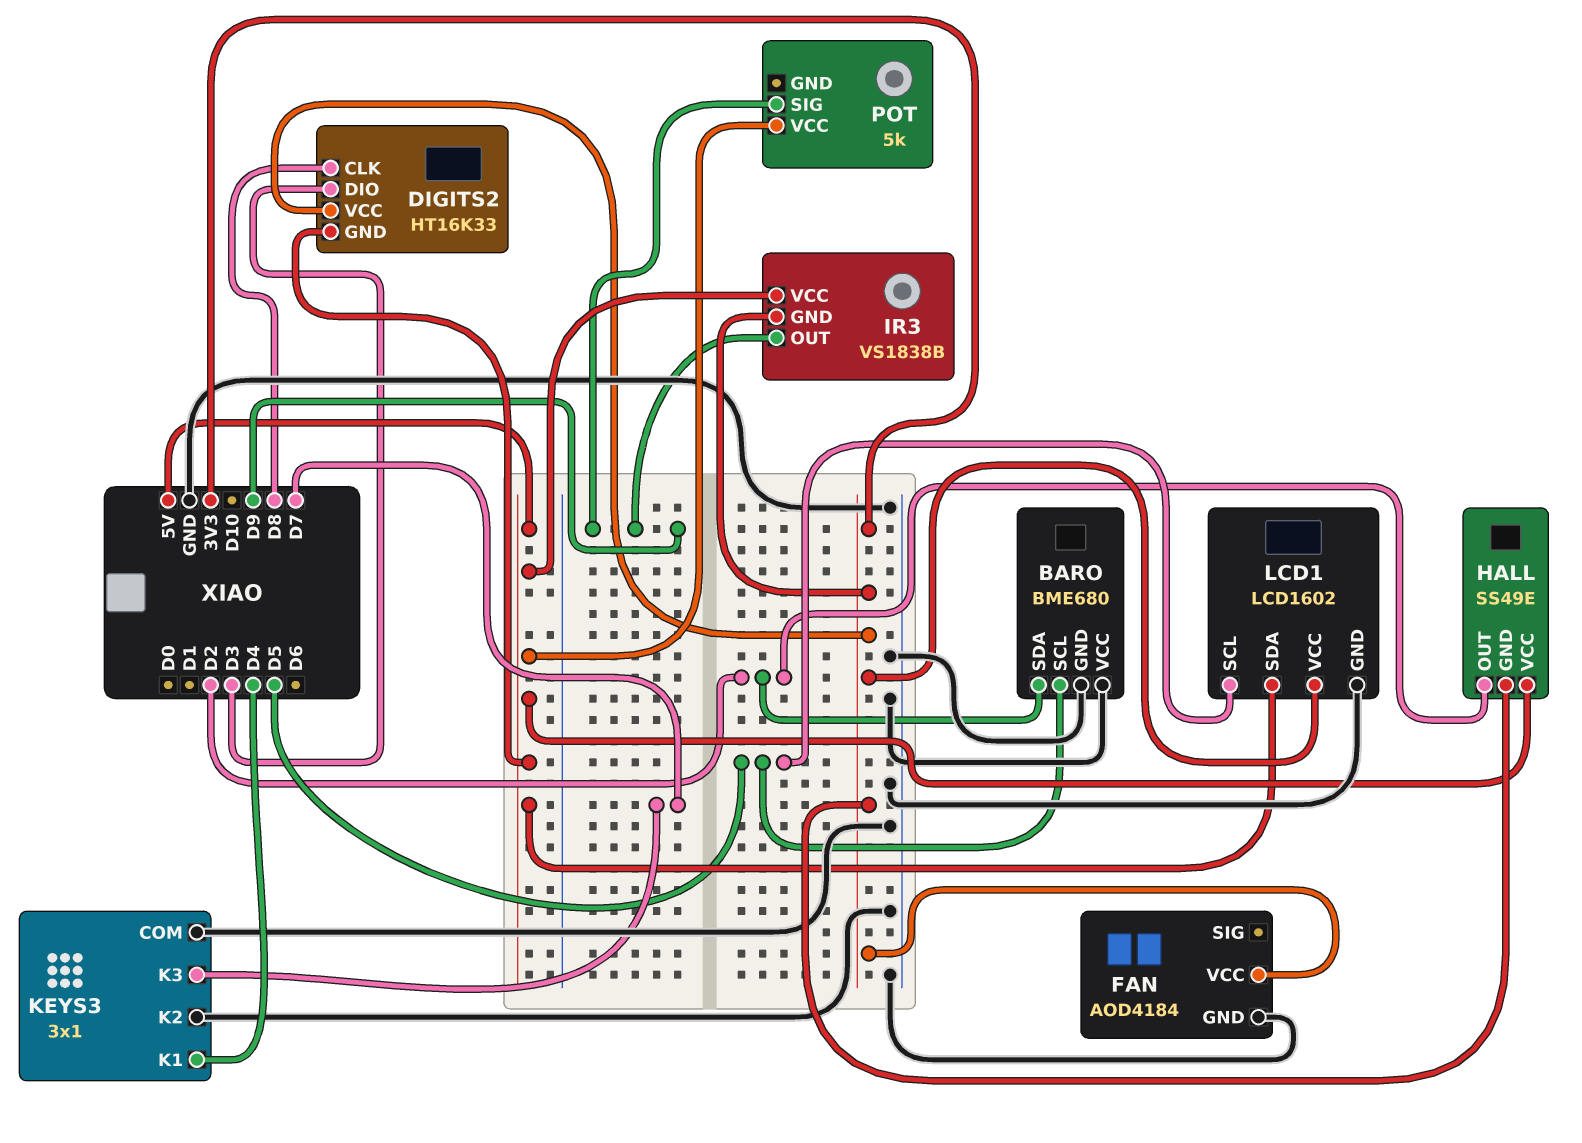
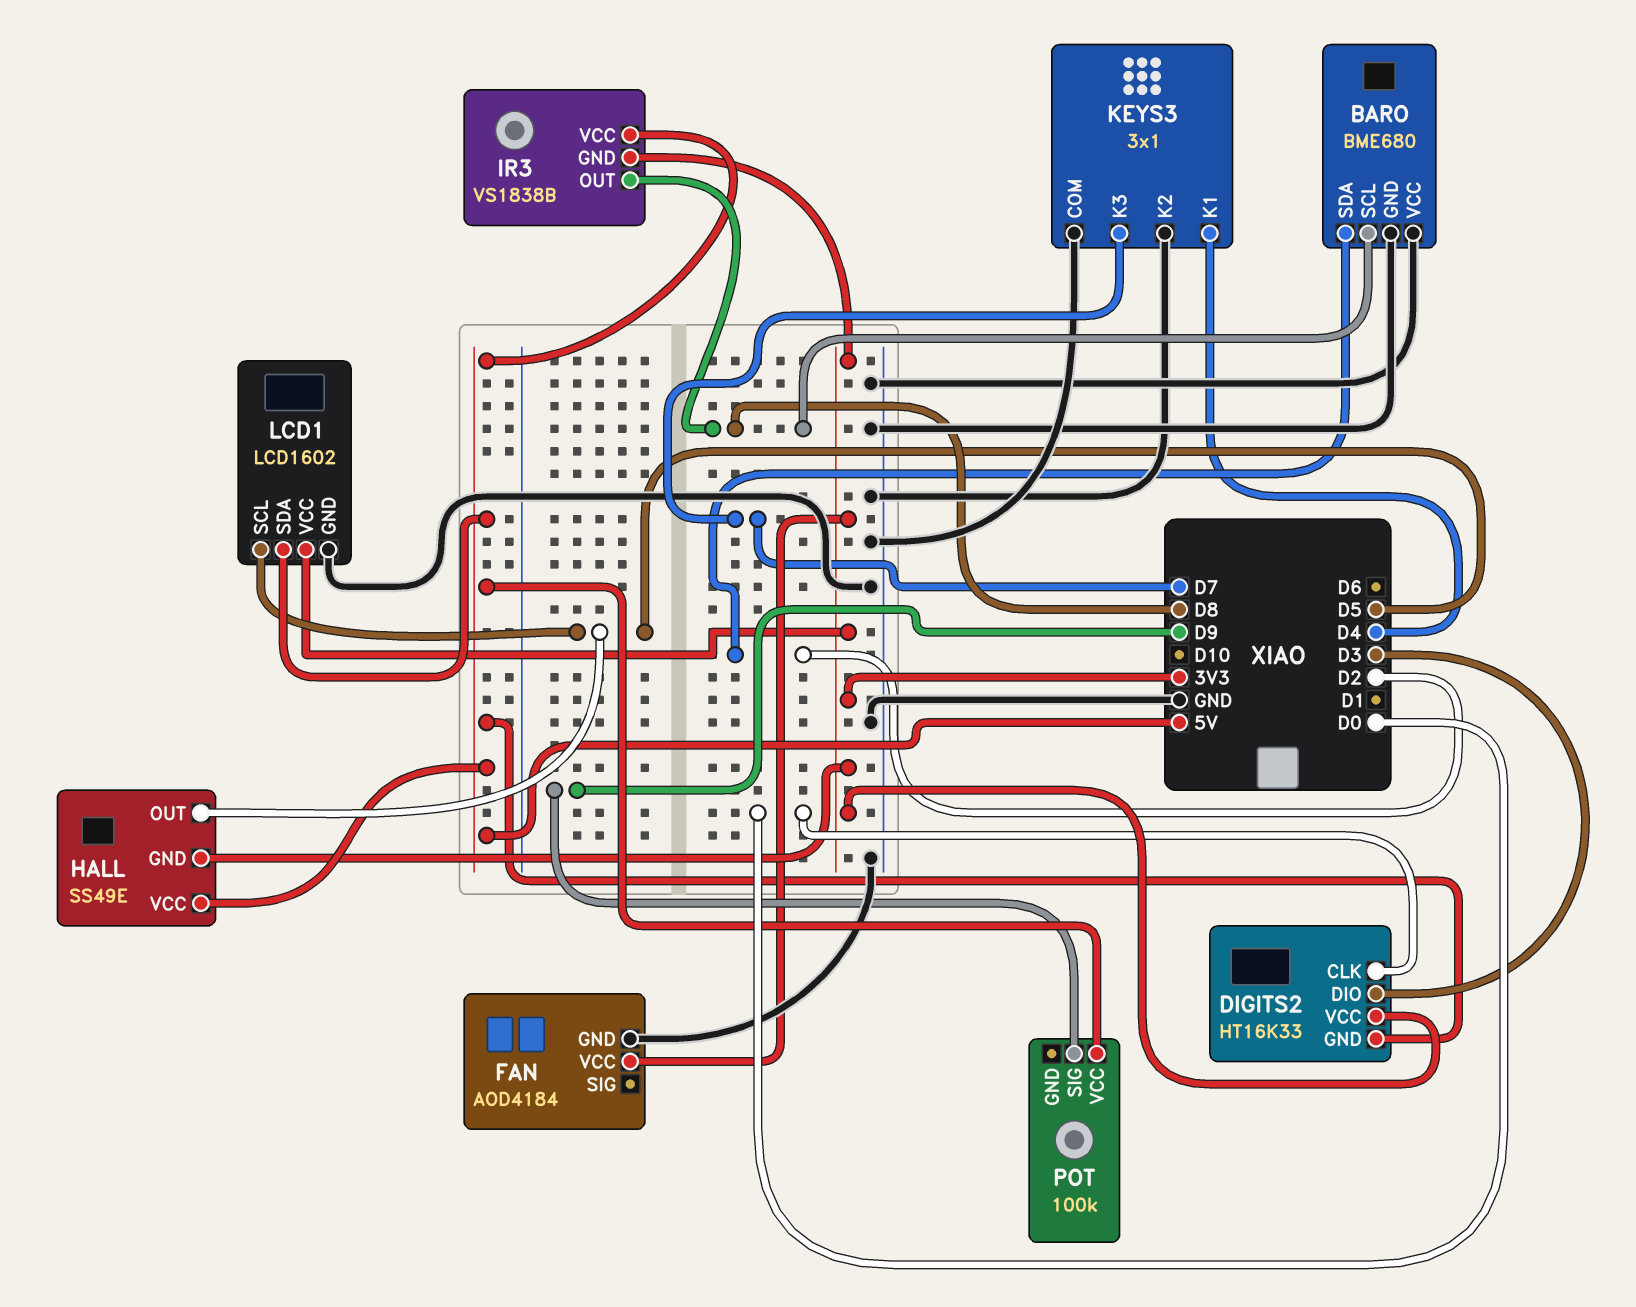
BARO pin SCL: D5 -> D8
DIGITS2 pin CLK: D8 -> D0
HALL pin OUT: D2 -> D5
IR3 pin OUT: D9 -> D8
POT: 5k -> 100k

